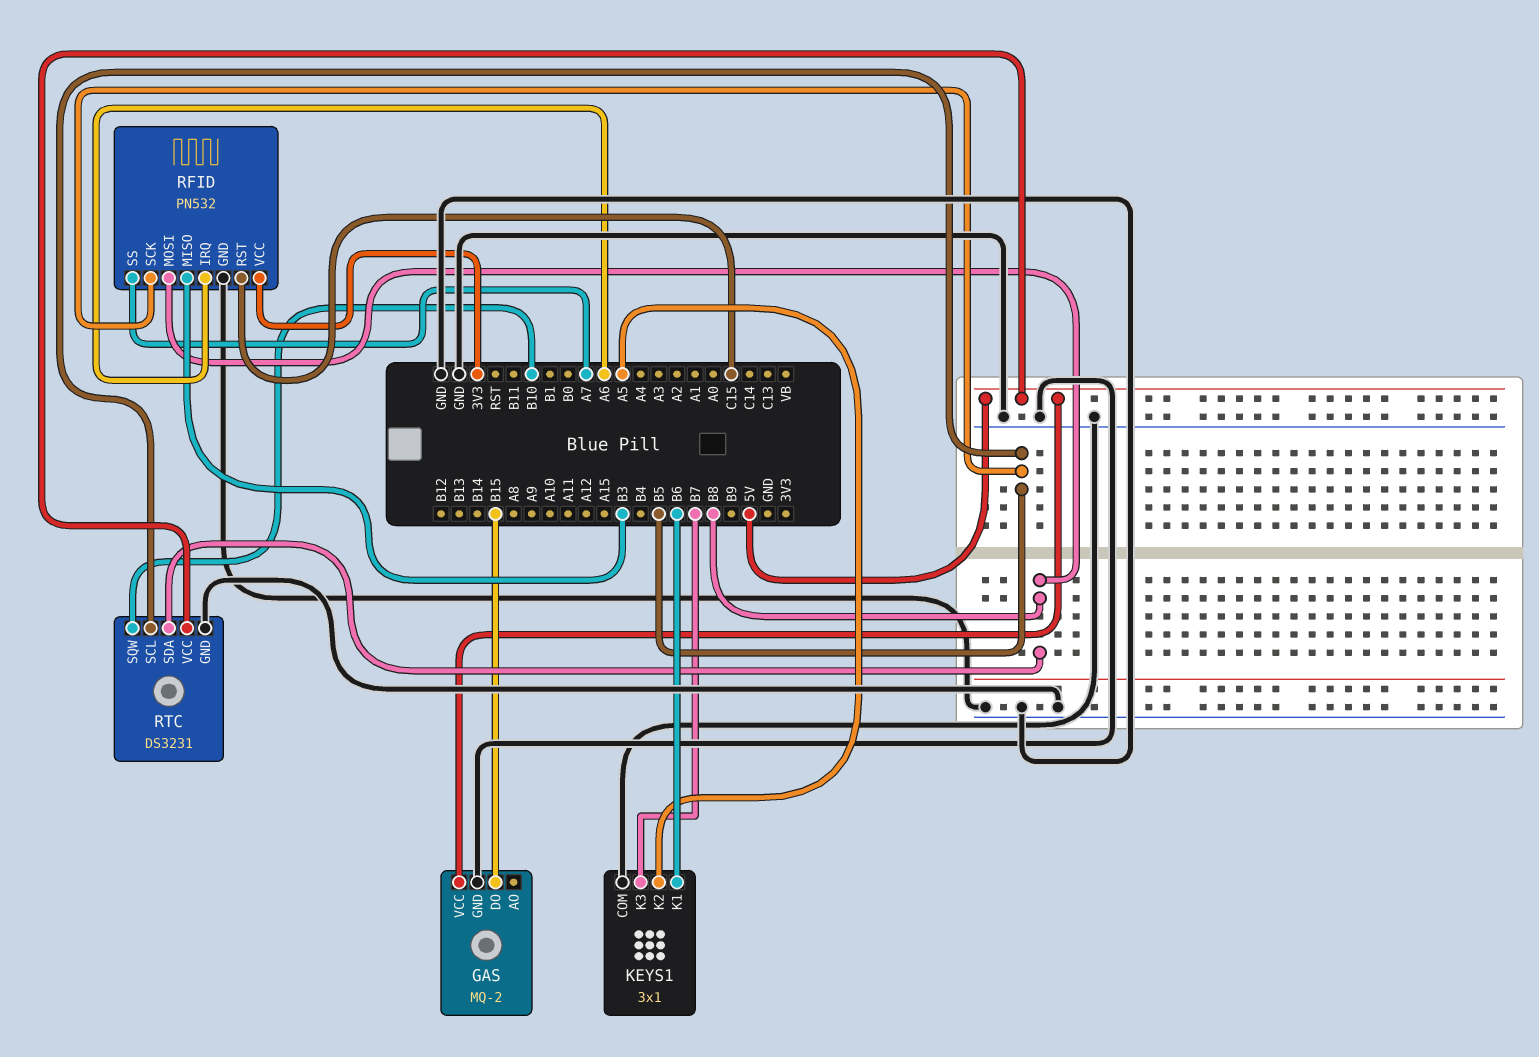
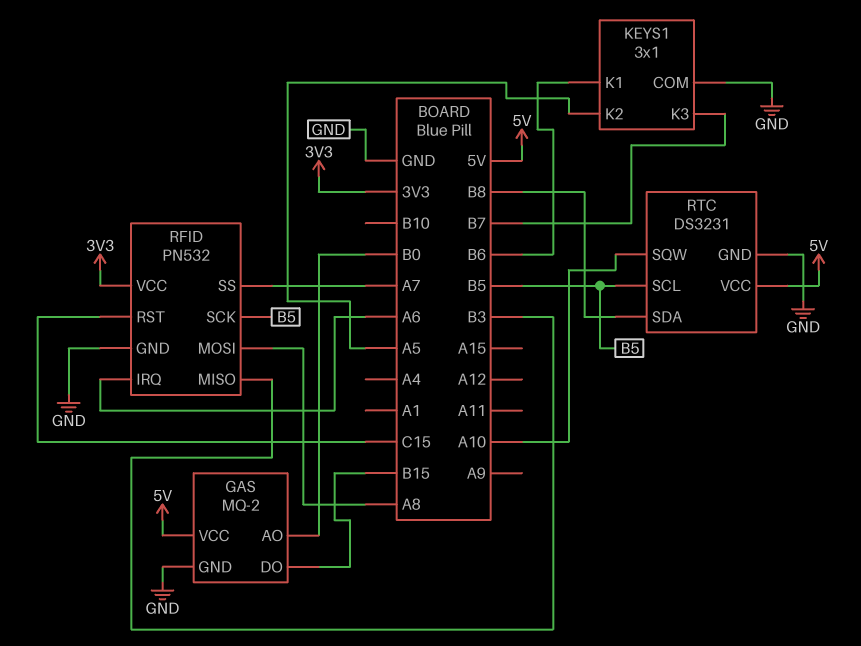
GAS pin AO: none -> B0
RFID pin MOSI: B8 -> A8
RTC pin SQW: B10 -> A10

